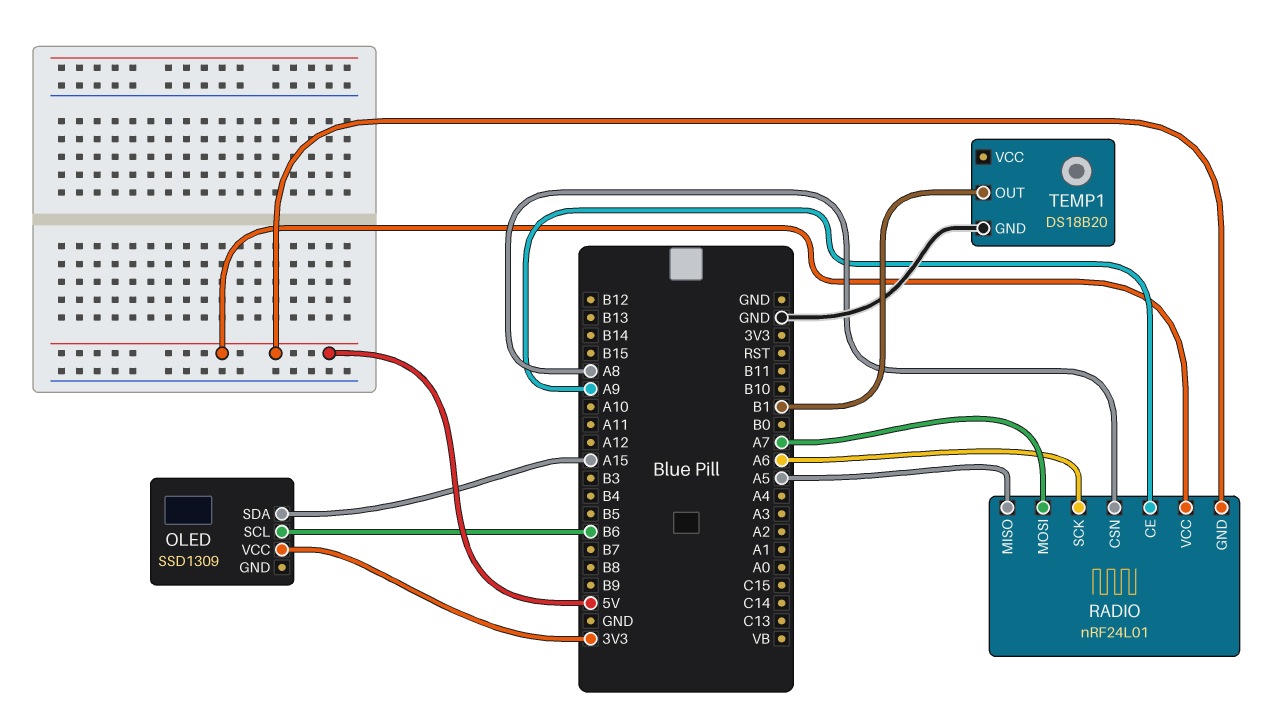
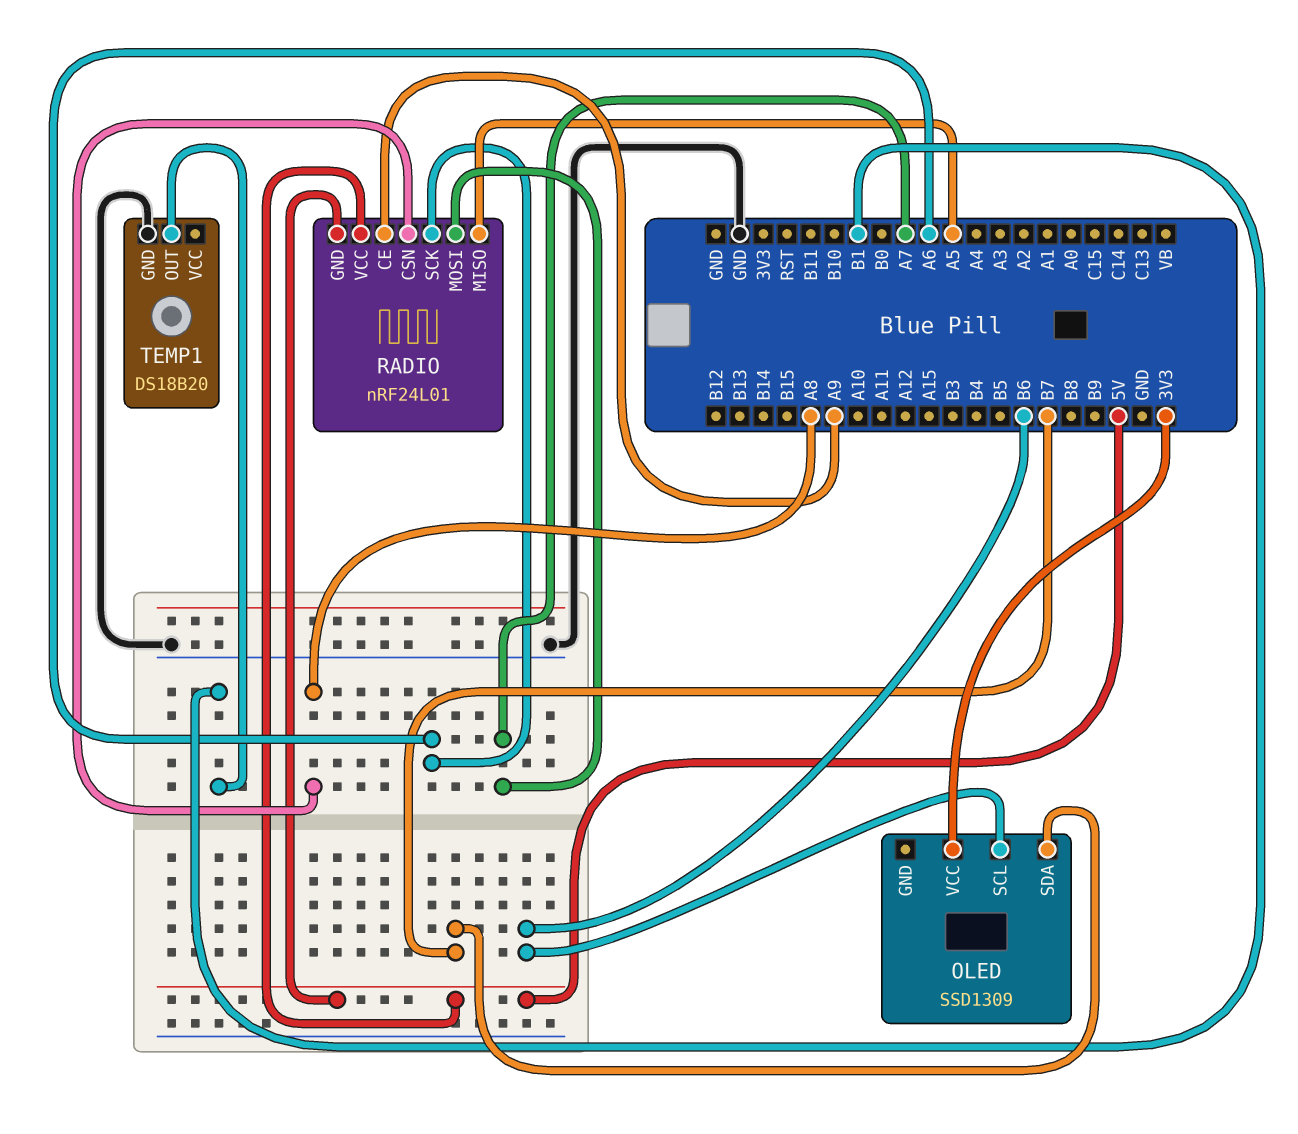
OLED pin SDA: A15 -> B7

